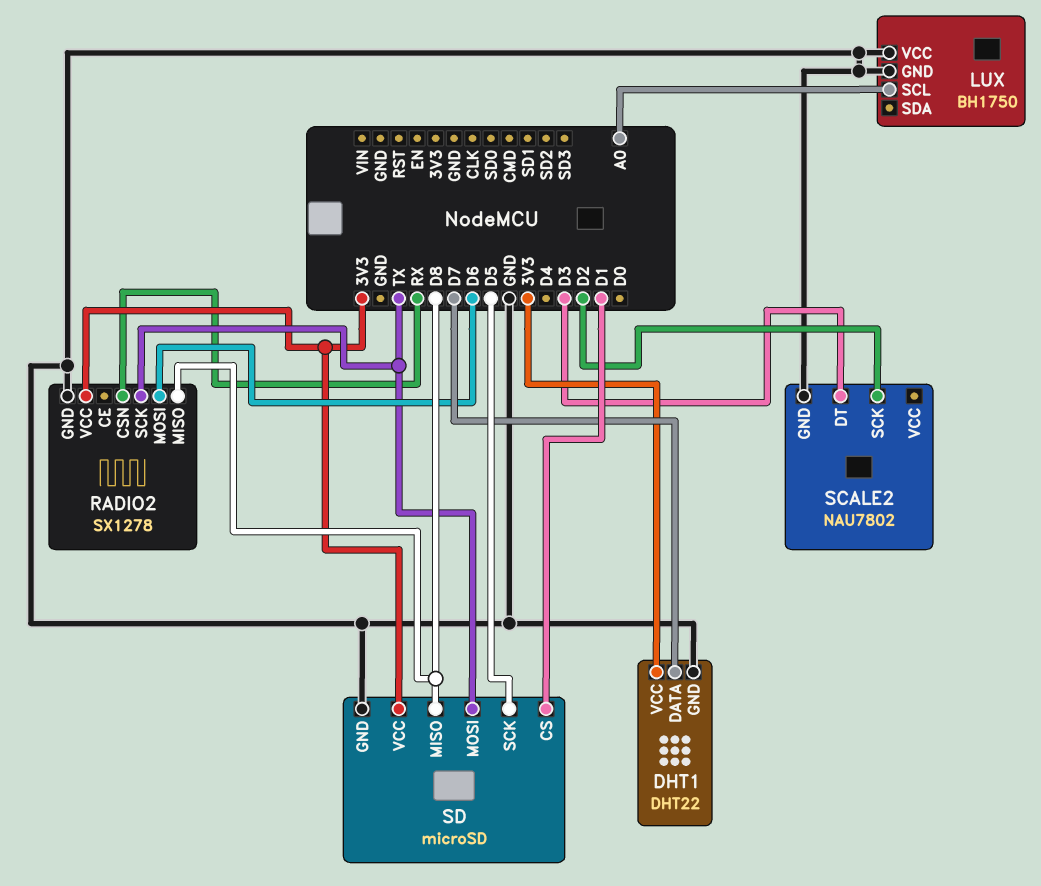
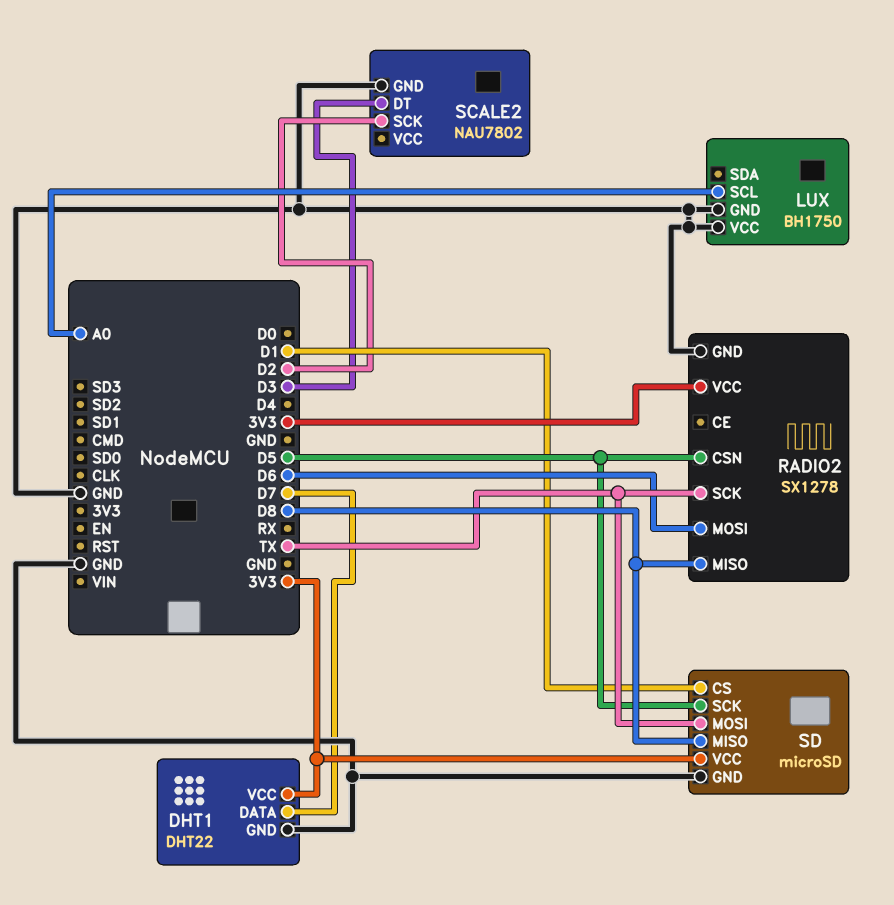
RADIO2 pin CSN: RX -> D5

